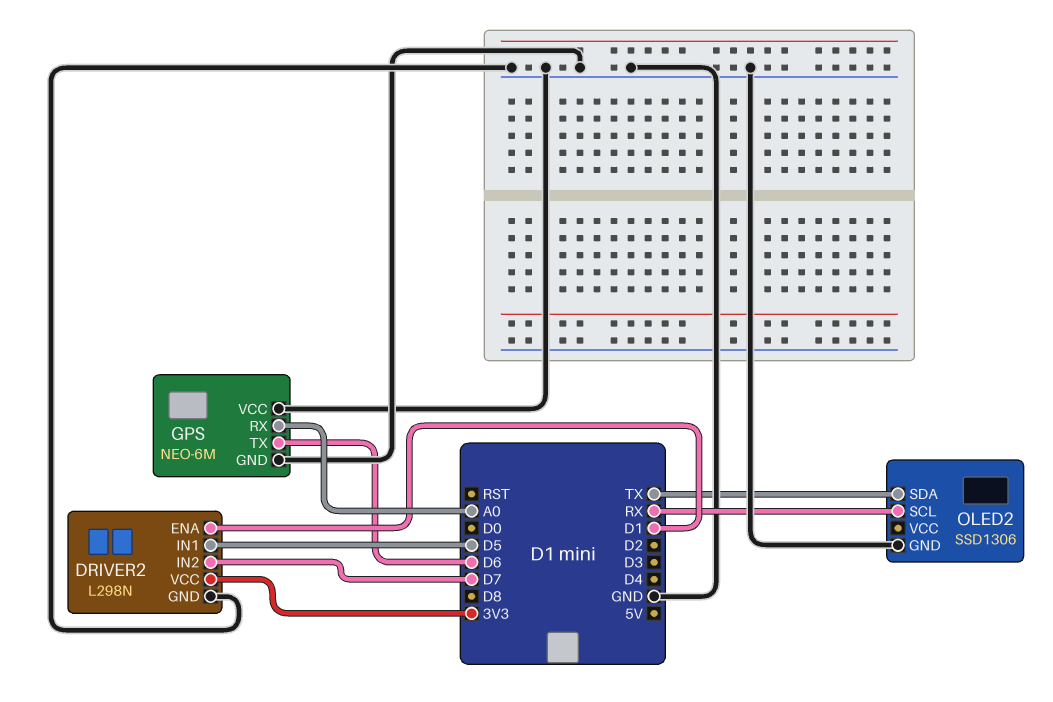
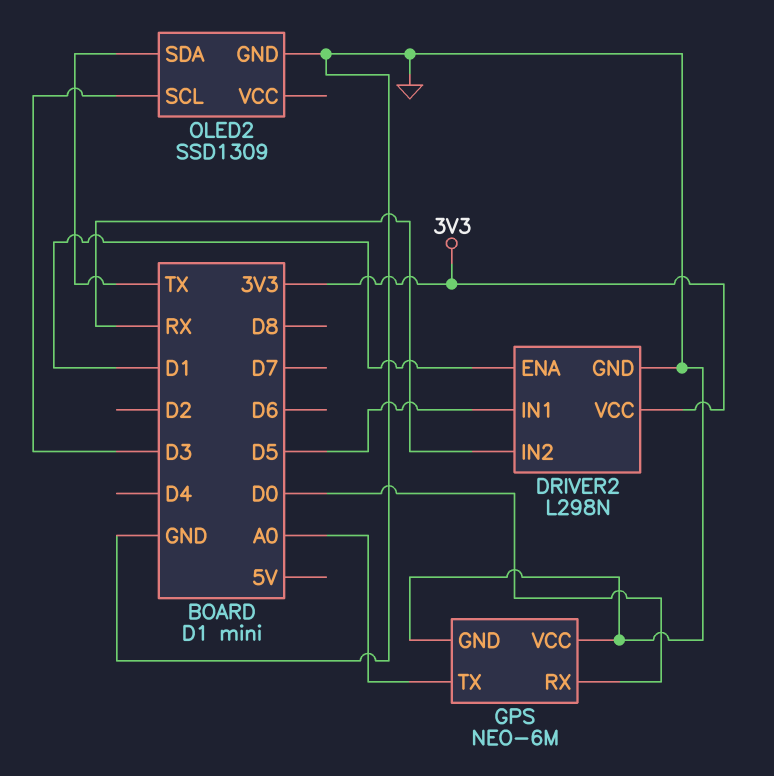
DRIVER2 pin IN2: D7 -> RX
GPS pin RX: A0 -> D0
GPS pin TX: D6 -> A0
OLED2: SSD1306 -> SSD1309
OLED2 pin SCL: RX -> D3

